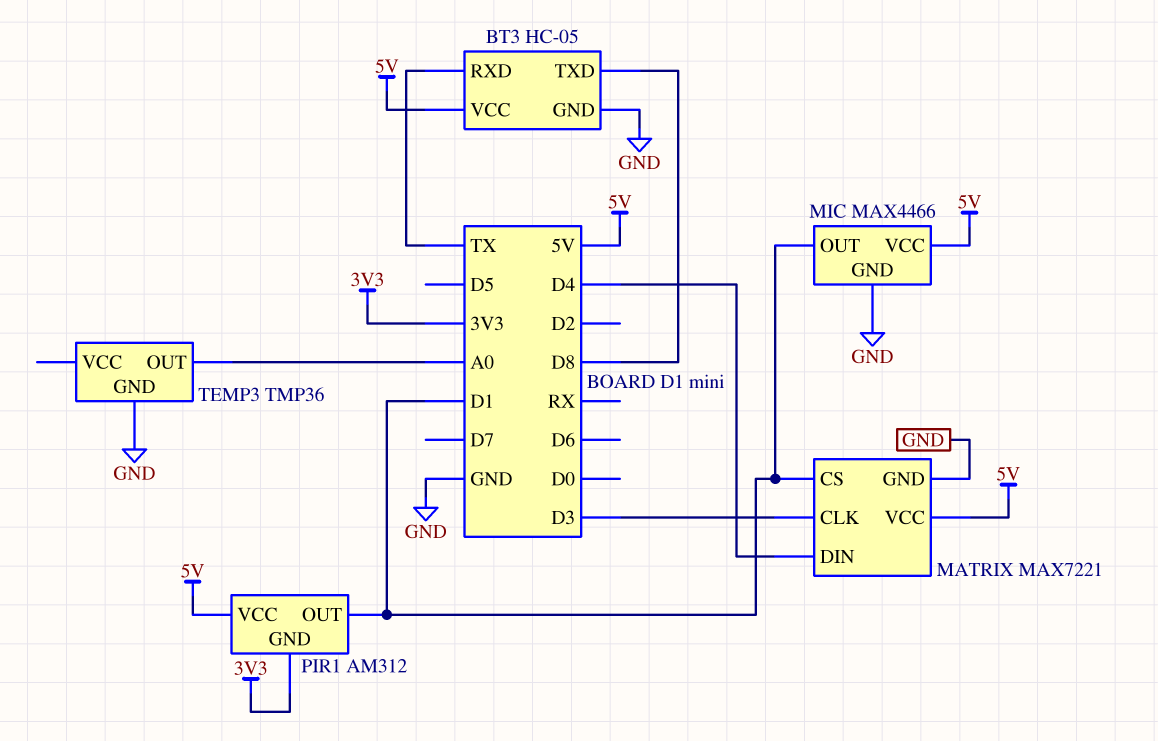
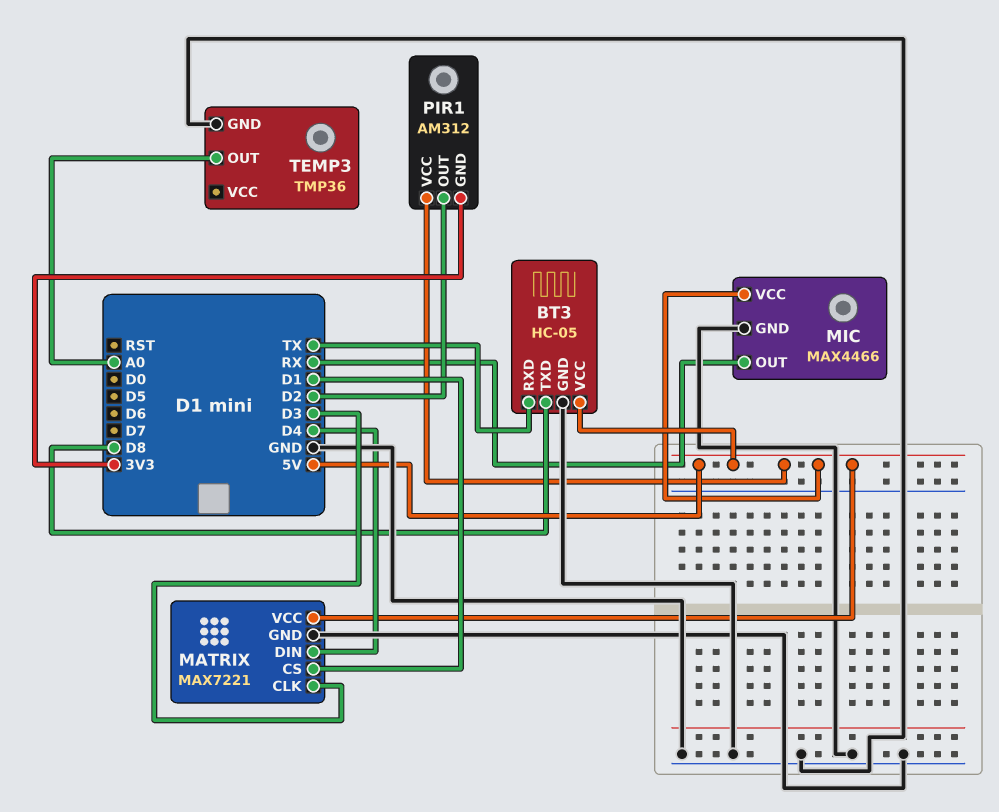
MIC pin OUT: D1 -> RX
PIR1 pin OUT: D1 -> D2

